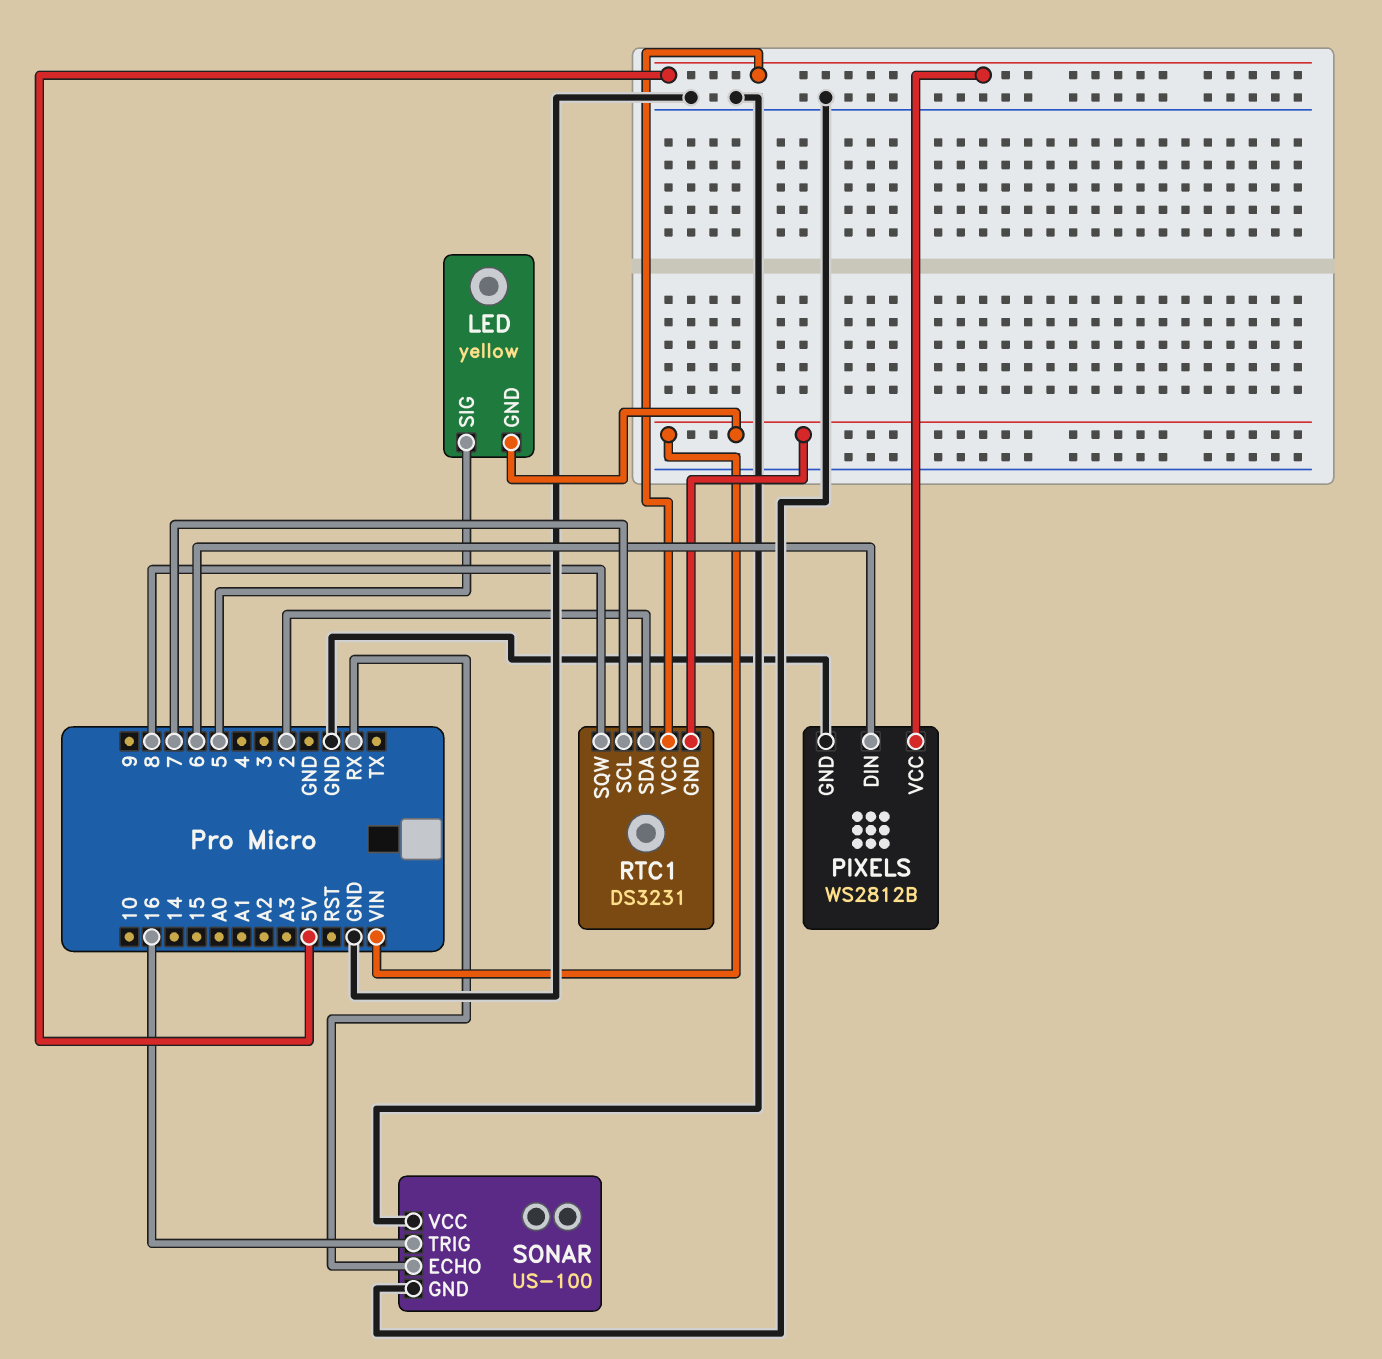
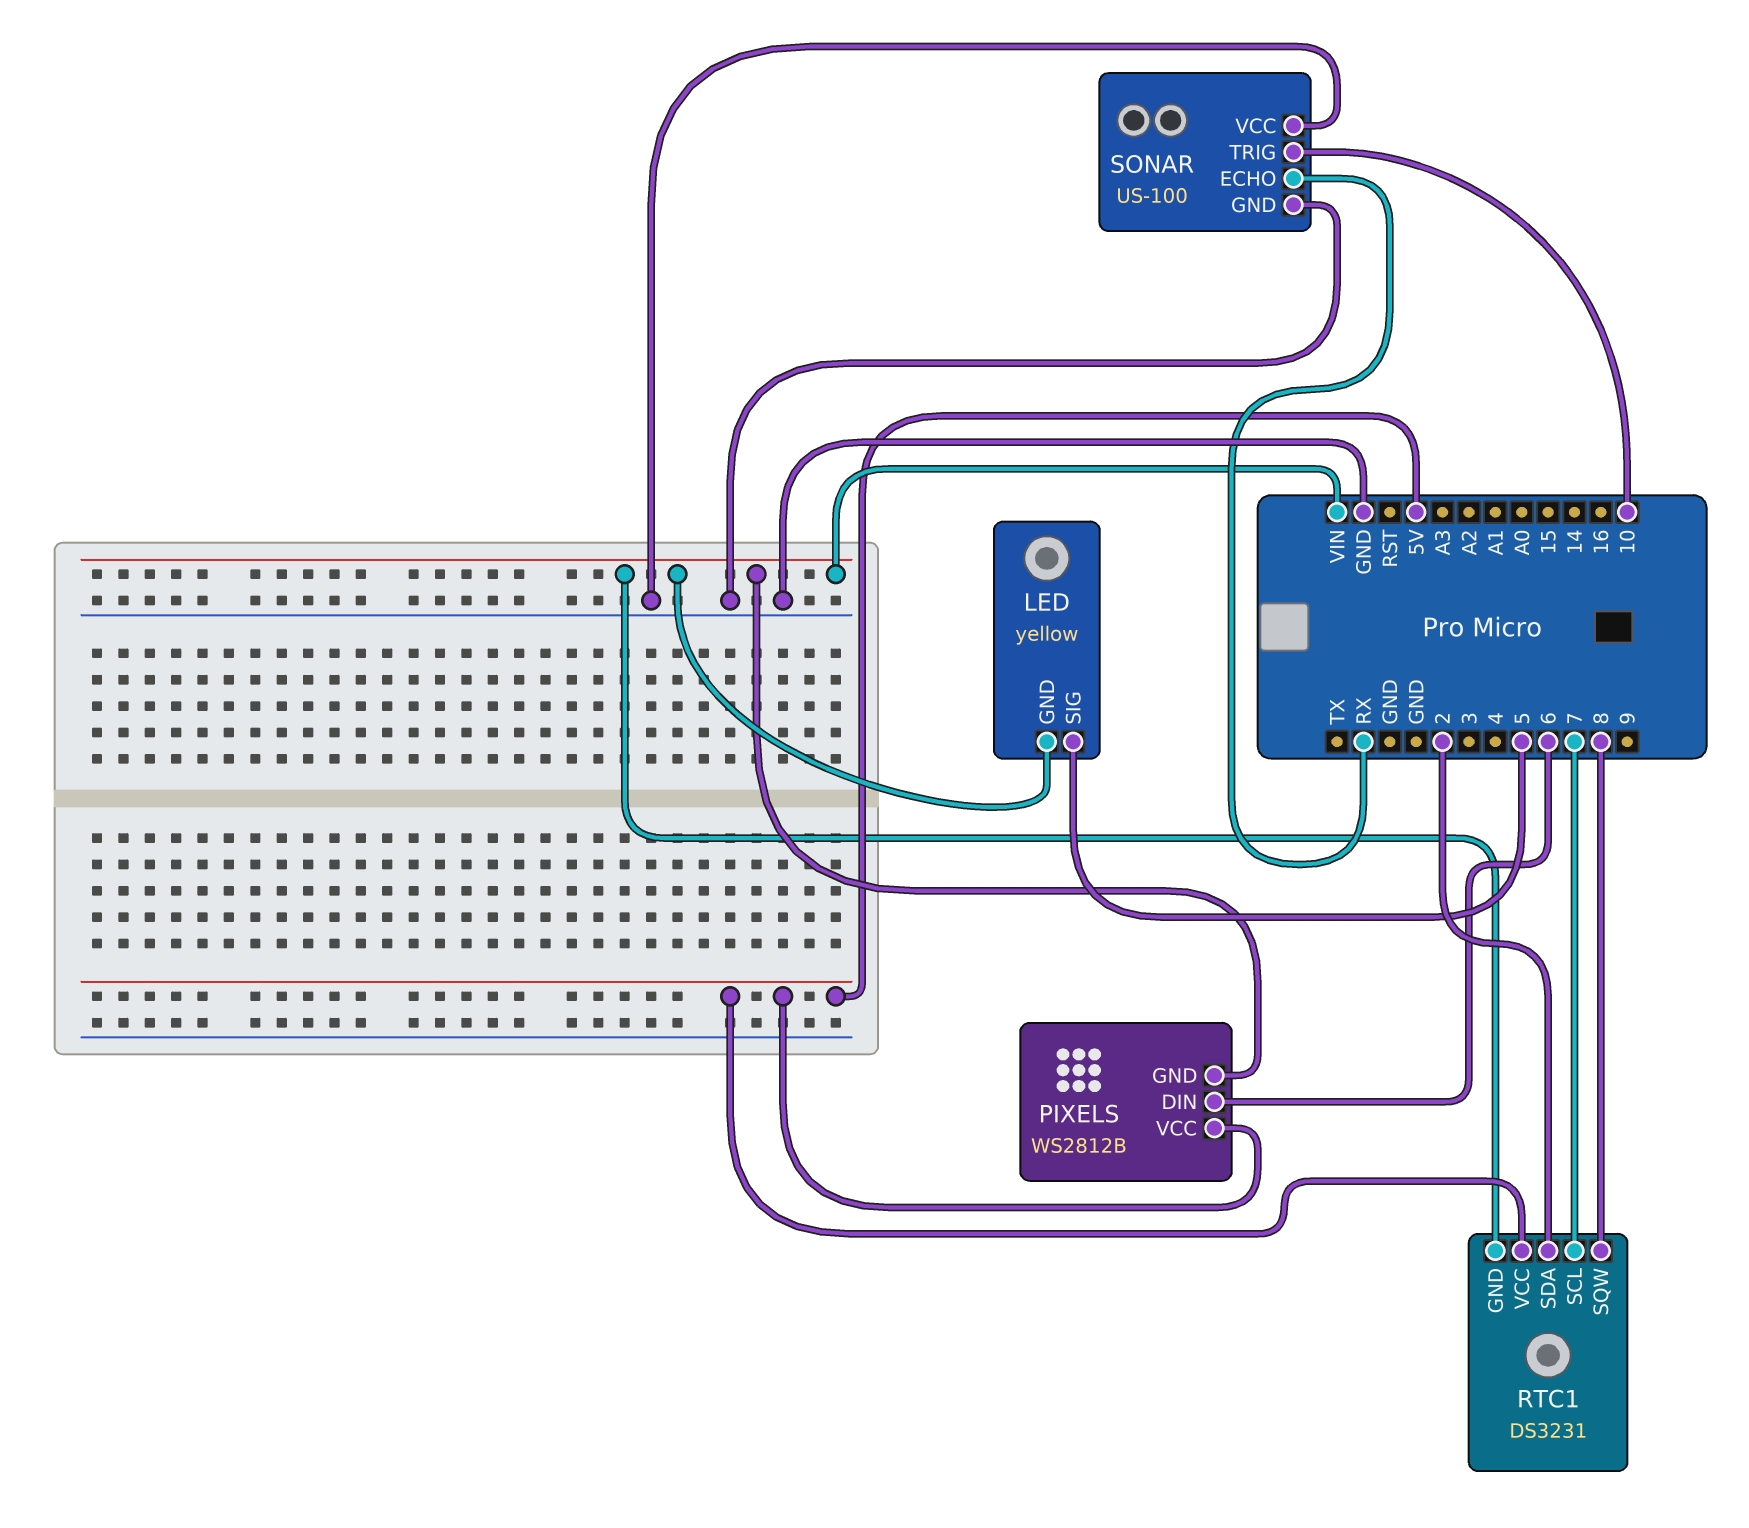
PIXELS pin GND: GND -> VIN
SONAR pin TRIG: 16 -> 10

